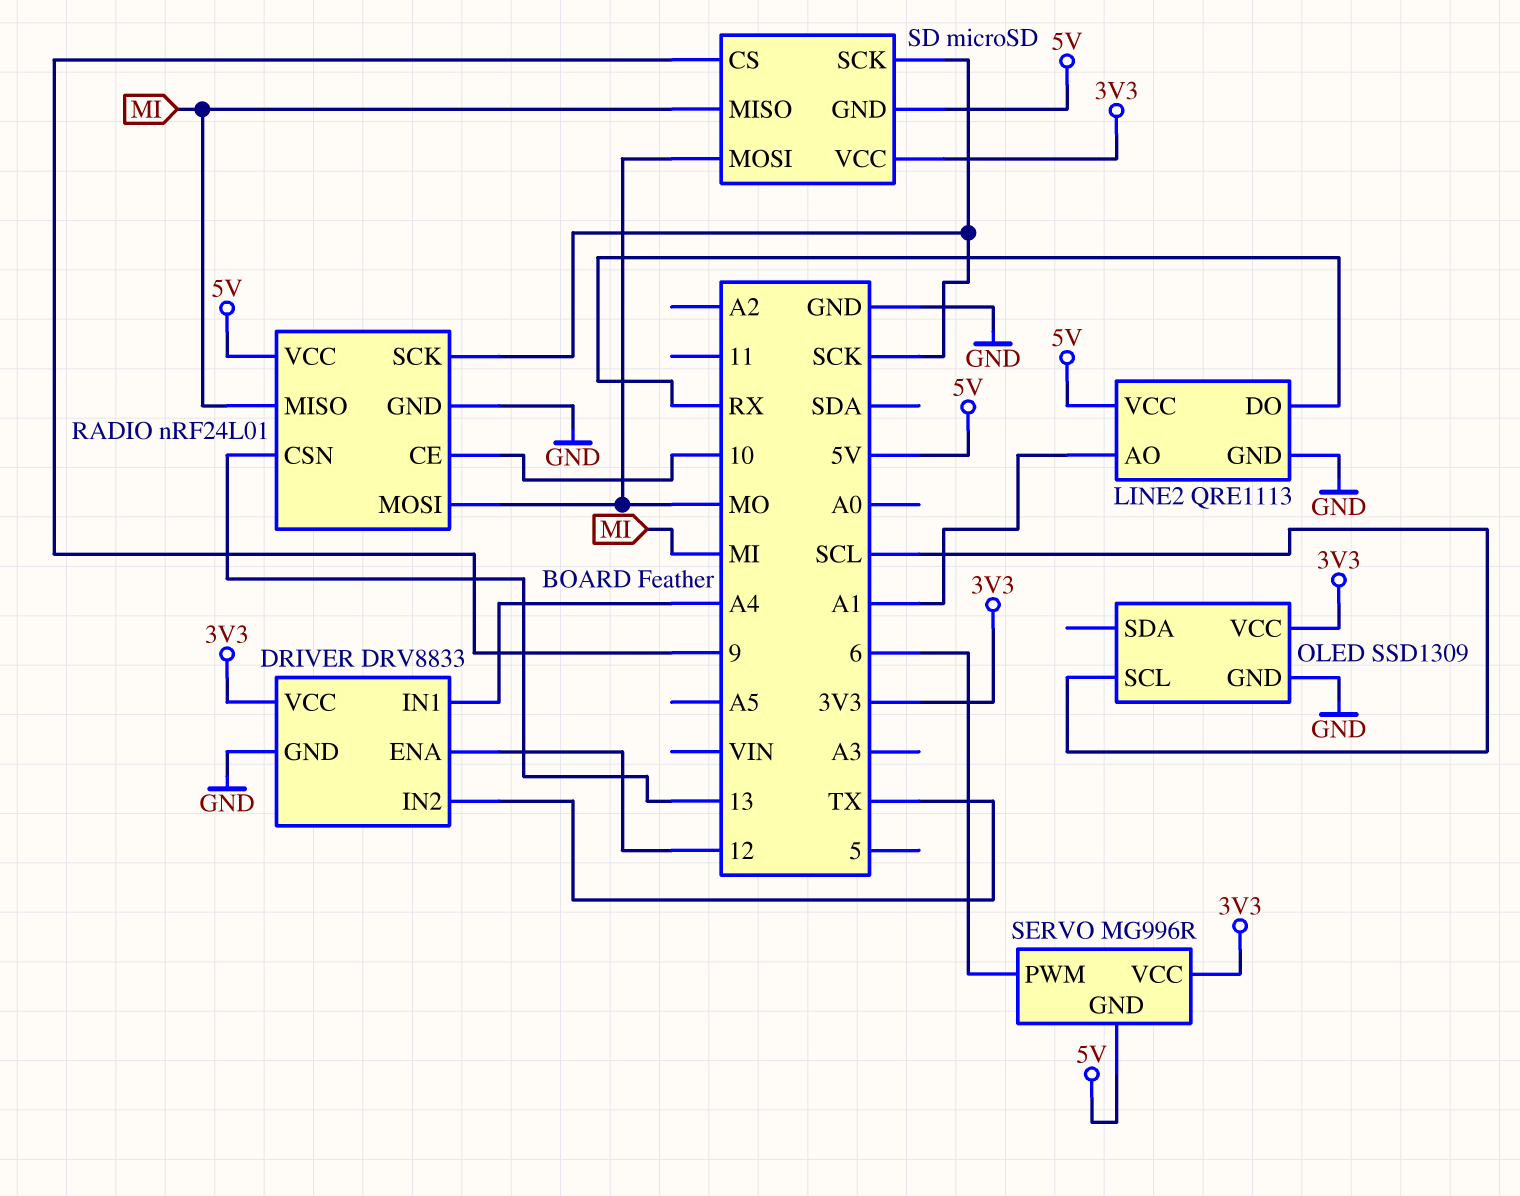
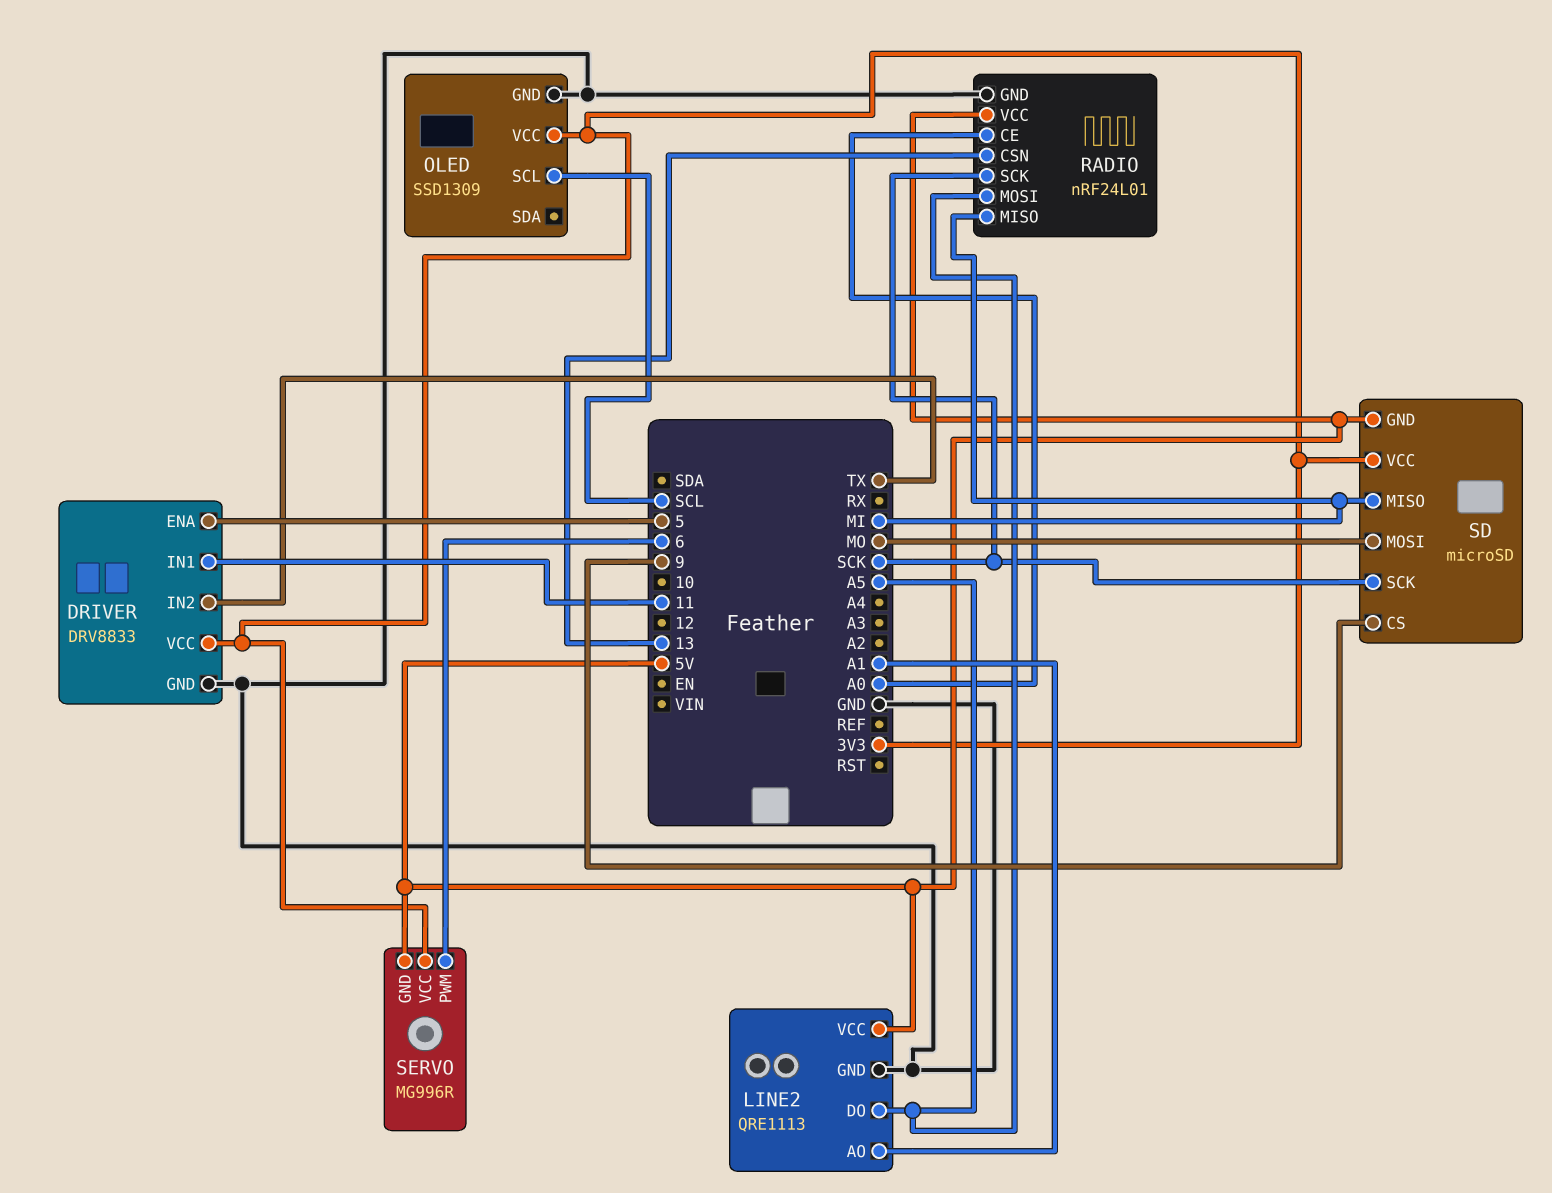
DRIVER pin ENA: 12 -> 5
DRIVER pin IN1: A4 -> 11
LINE2 pin DO: RX -> A5
RADIO pin CE: 10 -> A0
RADIO pin MOSI: MO -> A5

